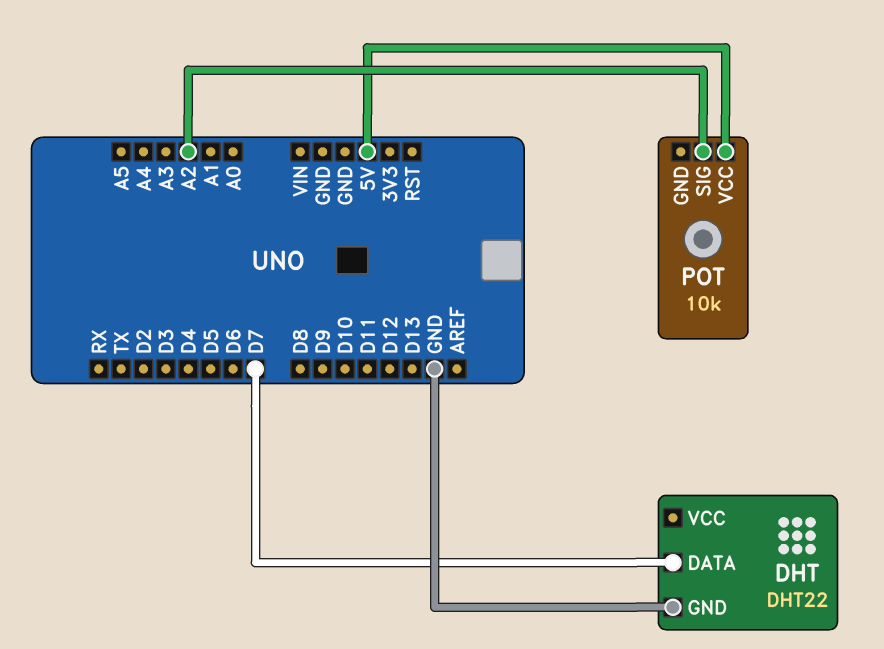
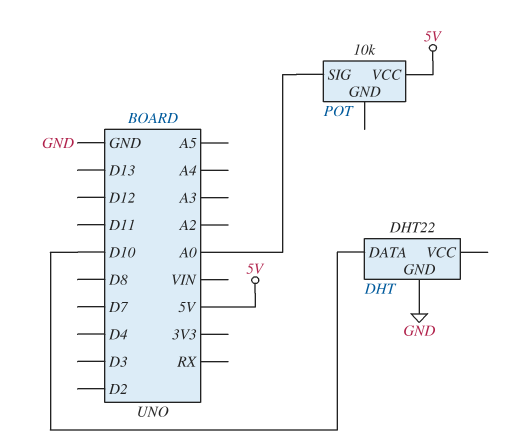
DHT pin DATA: D7 -> D10
POT pin SIG: A2 -> A0

